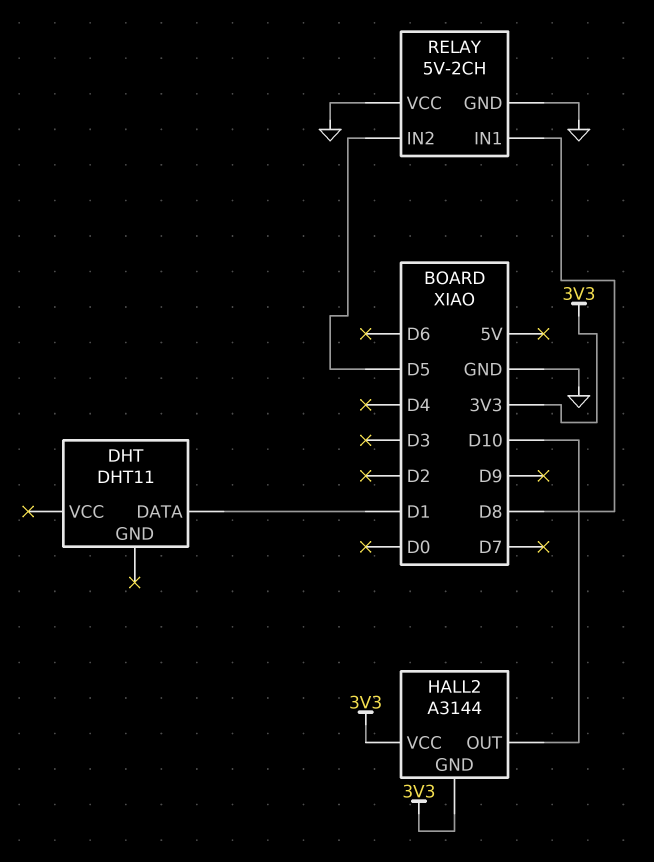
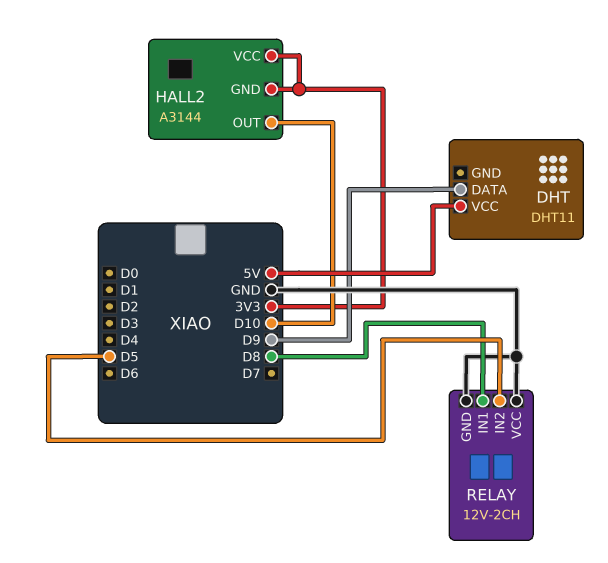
DHT pin DATA: D1 -> D9
DHT pin VCC: none -> 5V
RELAY: 5V-2CH -> 12V-2CH

